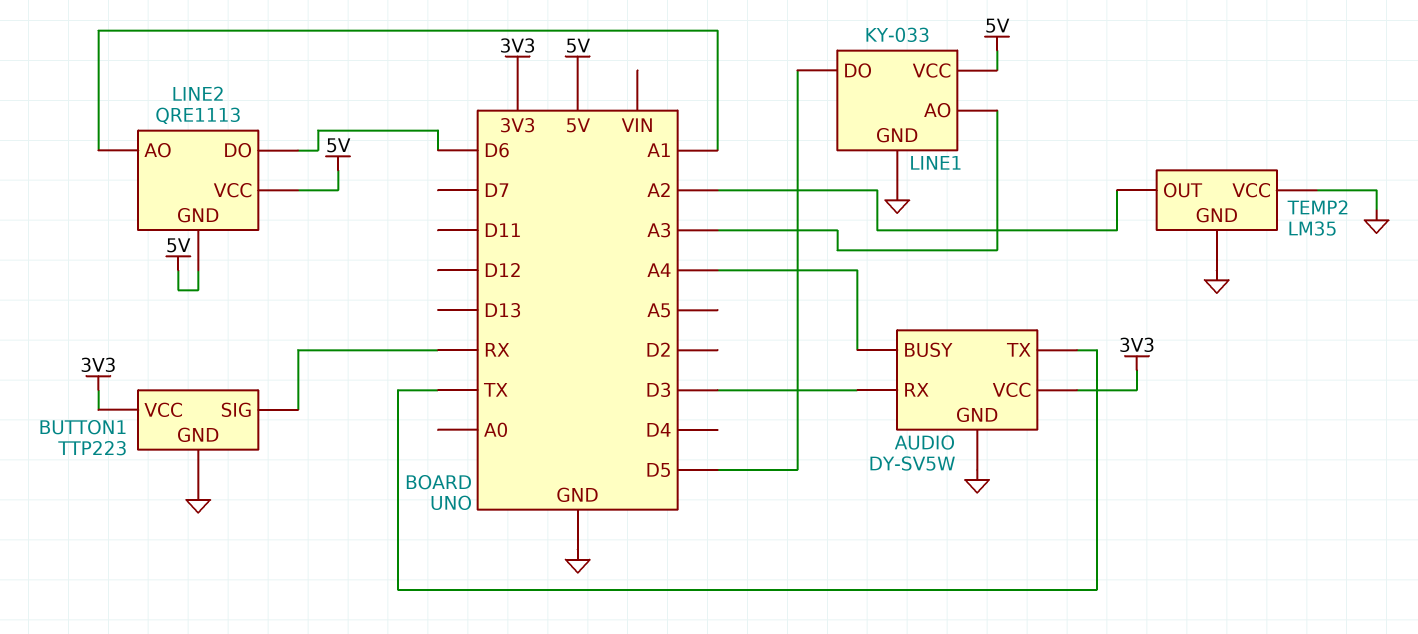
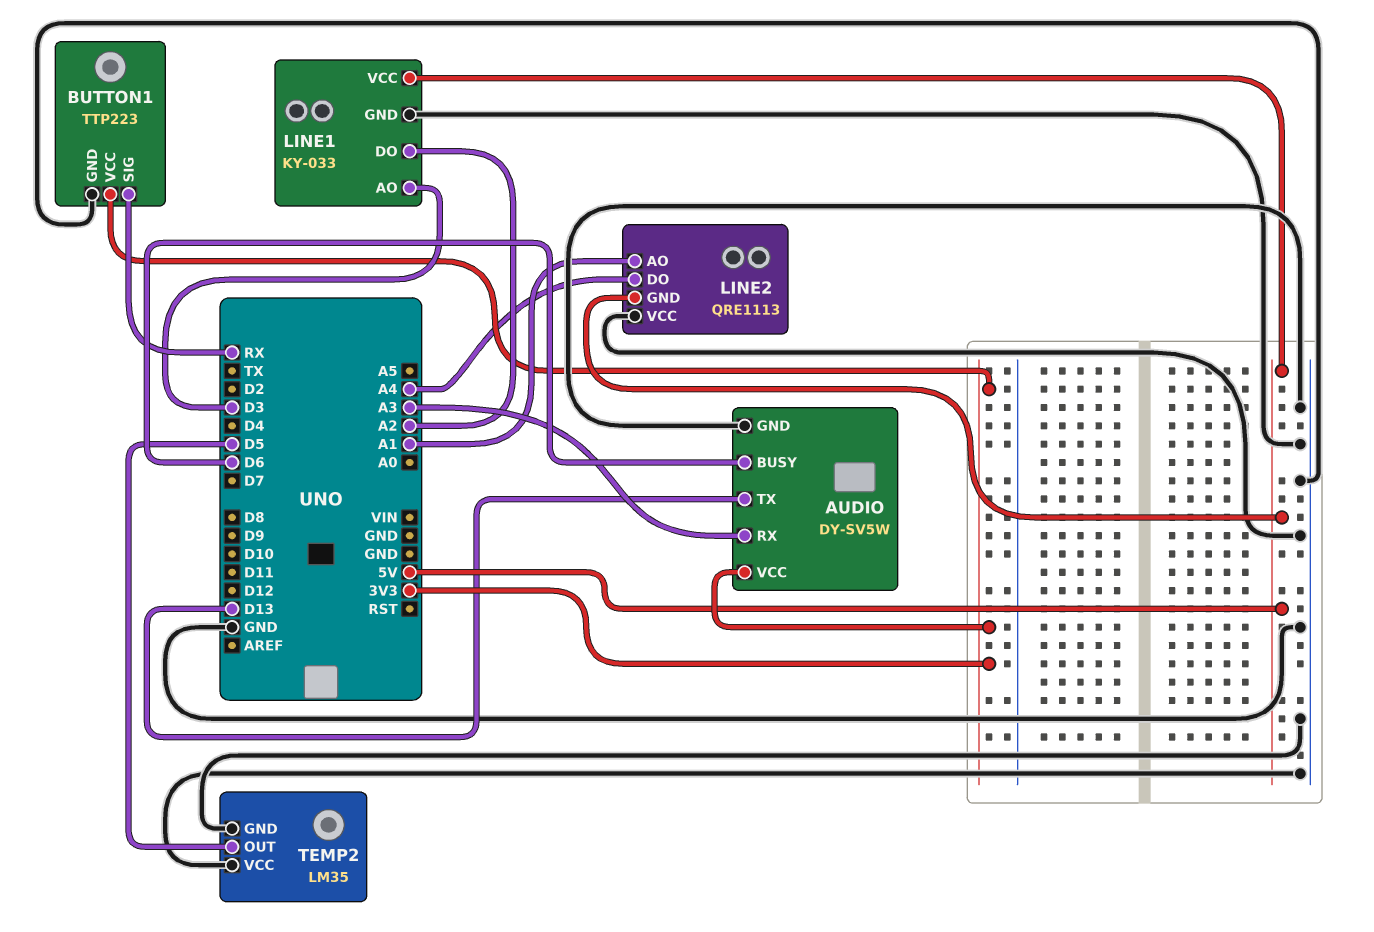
AUDIO pin BUSY: A4 -> D6
AUDIO pin RX: D3 -> A3
AUDIO pin TX: TX -> D13
LINE1 pin AO: A3 -> D3
LINE1 pin DO: D5 -> A2
LINE2 pin DO: D6 -> A4
LINE2 pin VCC: 5V -> GND
TEMP2 pin OUT: A2 -> D5

